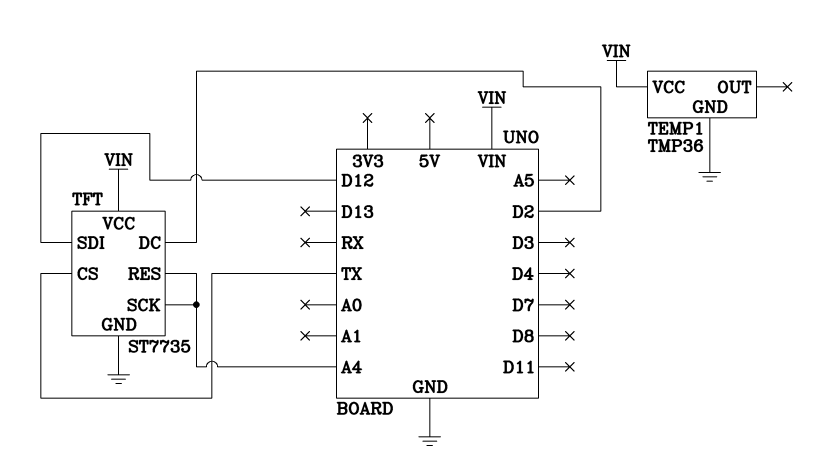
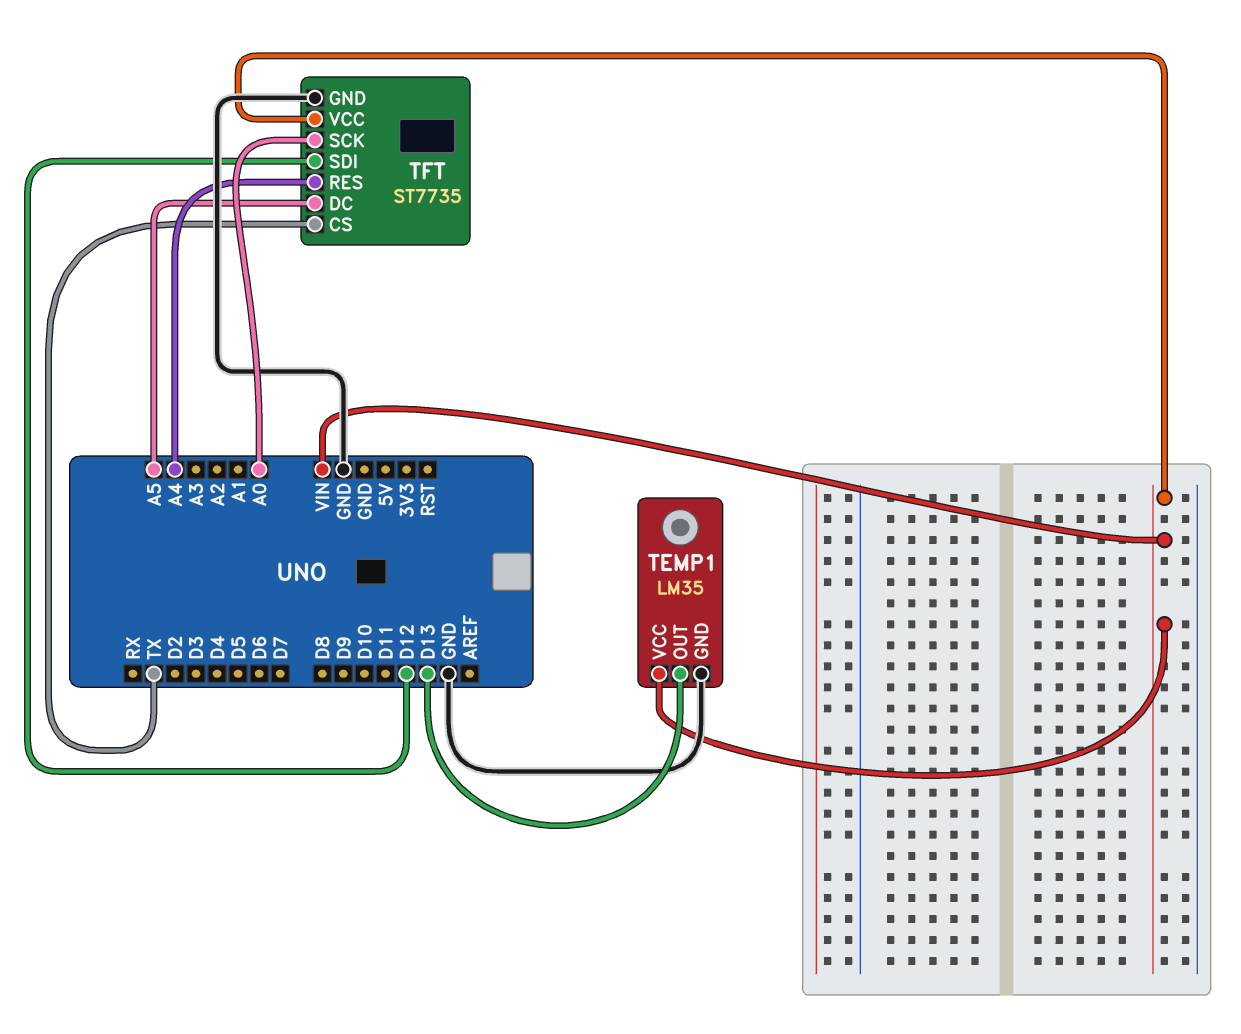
TEMP1: TMP36 -> LM35
TEMP1 pin OUT: none -> D13
TFT pin DC: D2 -> A5
TFT pin SCK: A4 -> A0

